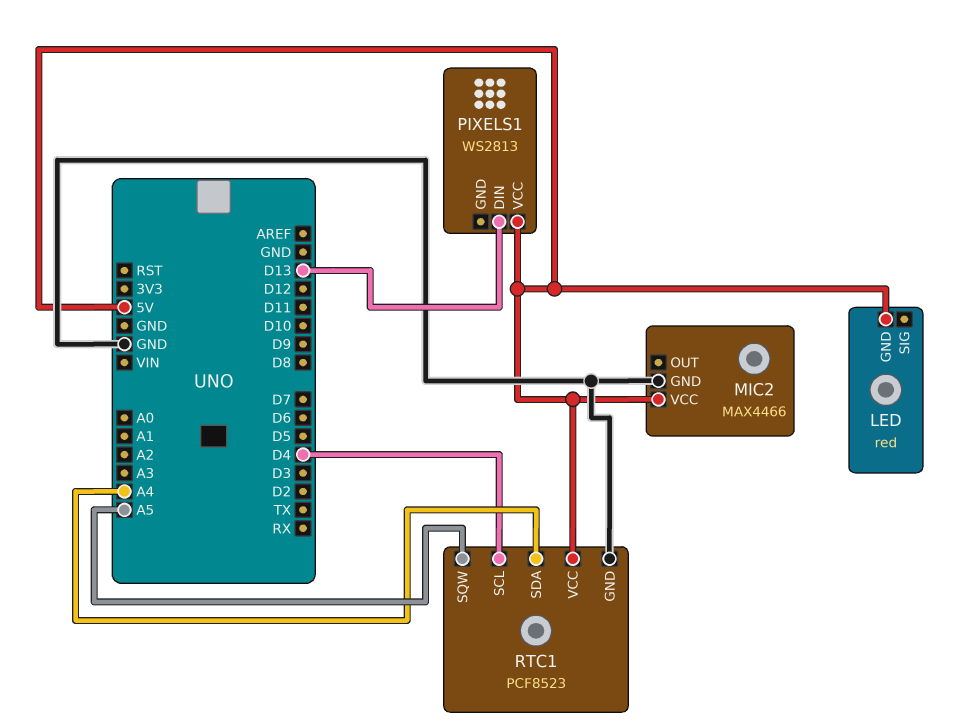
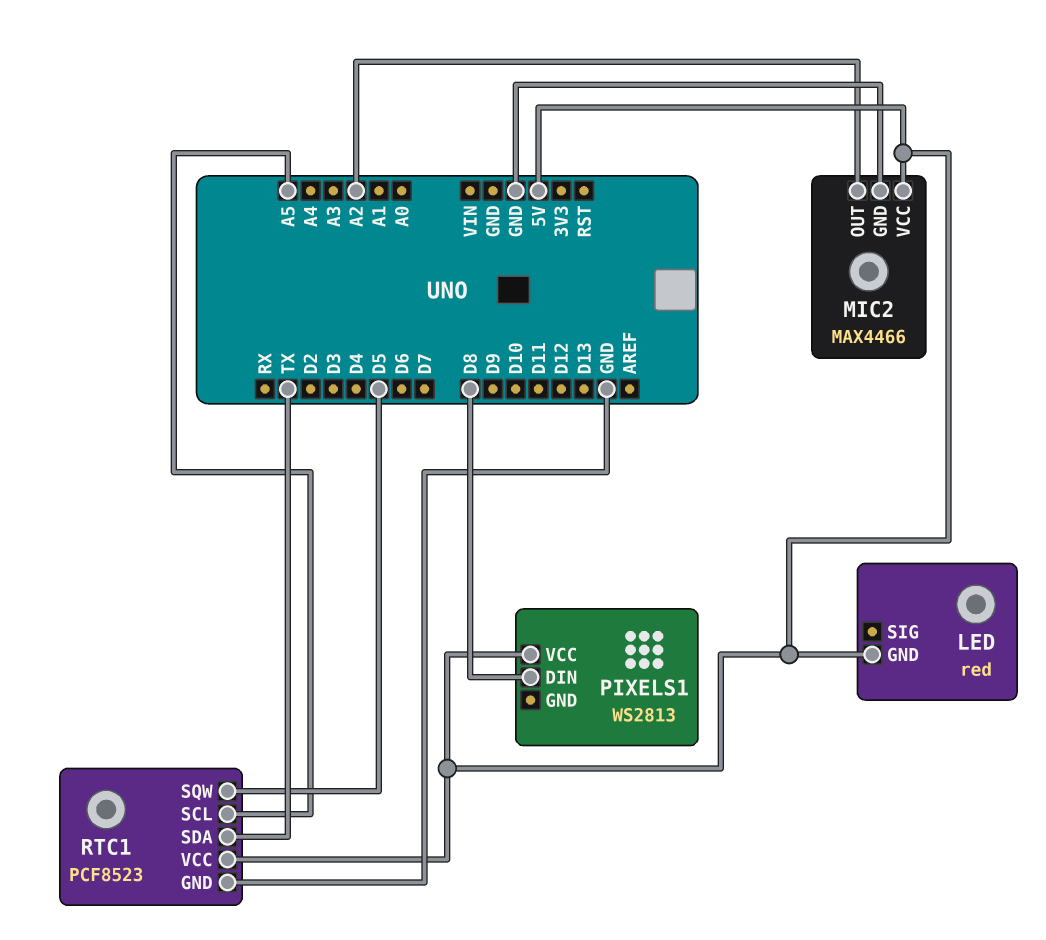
MIC2 pin OUT: none -> A2
PIXELS1 pin DIN: D13 -> D8
RTC1 pin SCL: D4 -> A5
RTC1 pin SDA: A4 -> TX
RTC1 pin SQW: A5 -> D5

